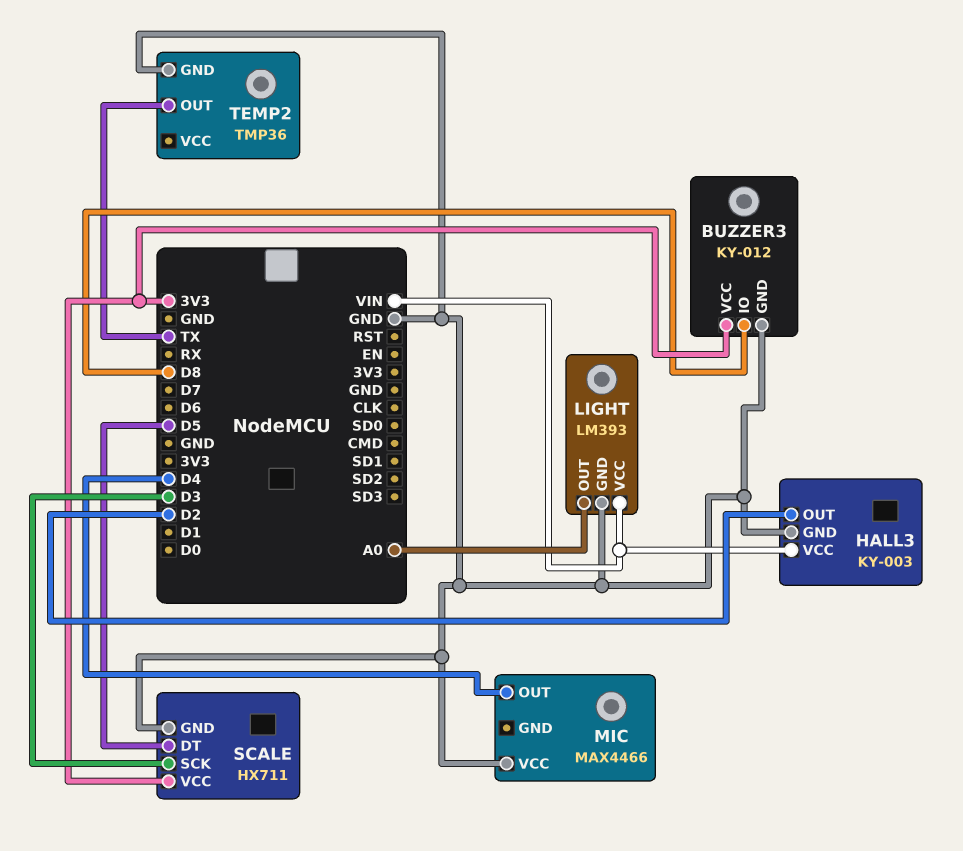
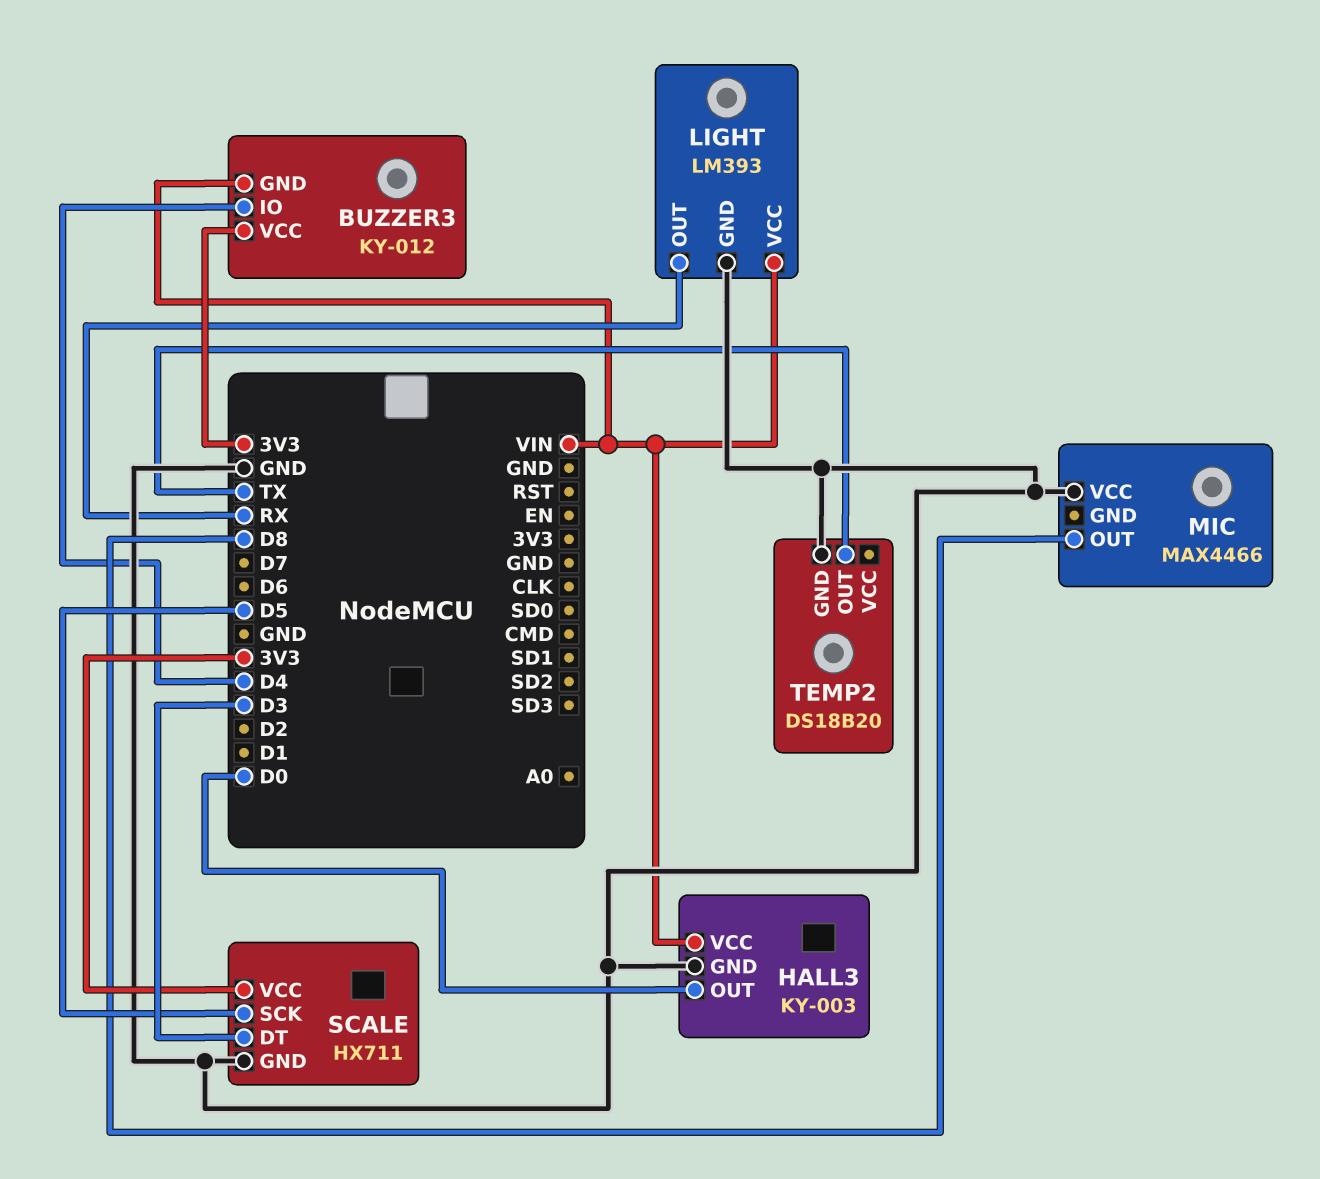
BUZZER3 pin GND: GND -> VIN
BUZZER3 pin IO: D8 -> D4
HALL3 pin OUT: D2 -> D0
LIGHT pin OUT: A0 -> RX
MIC pin OUT: D4 -> D8
SCALE pin DT: D5 -> D3
SCALE pin SCK: D3 -> D5
TEMP2: TMP36 -> DS18B20

